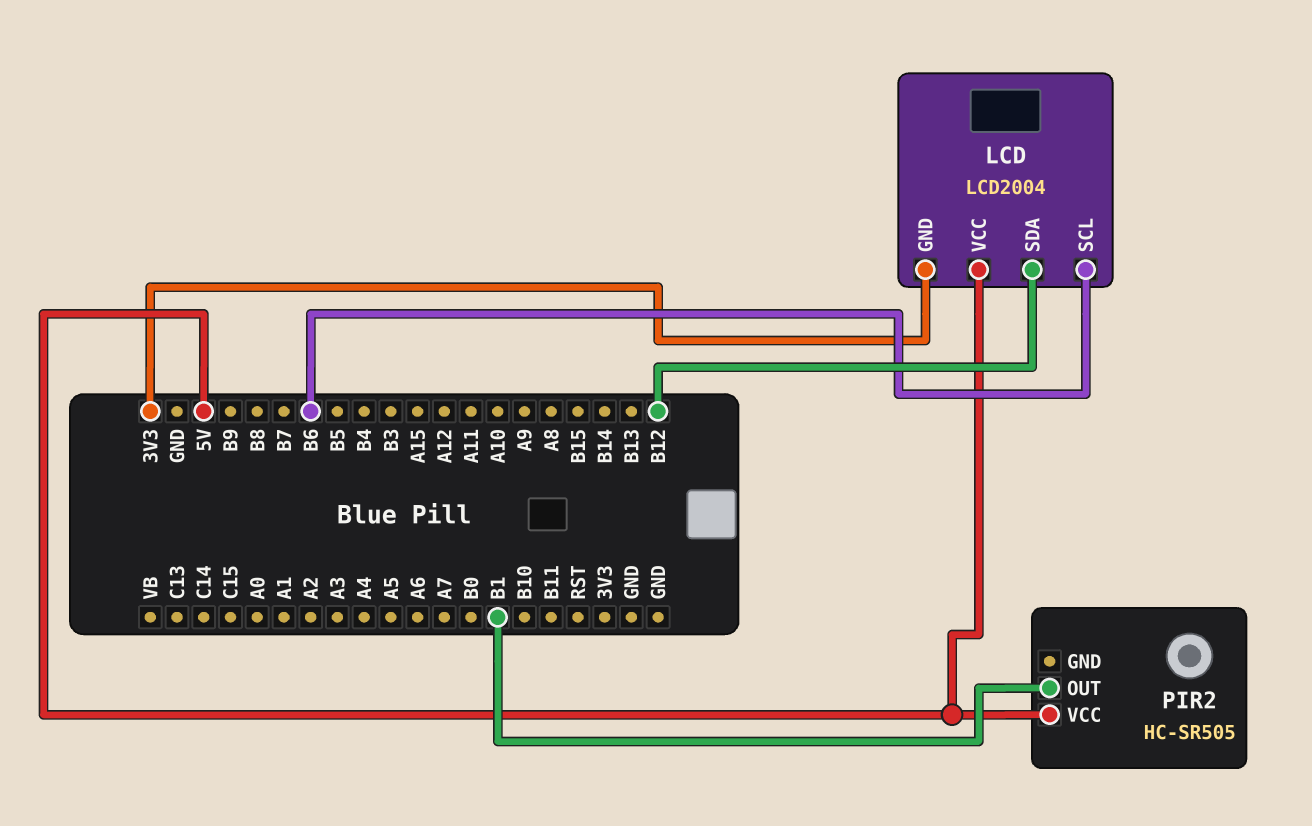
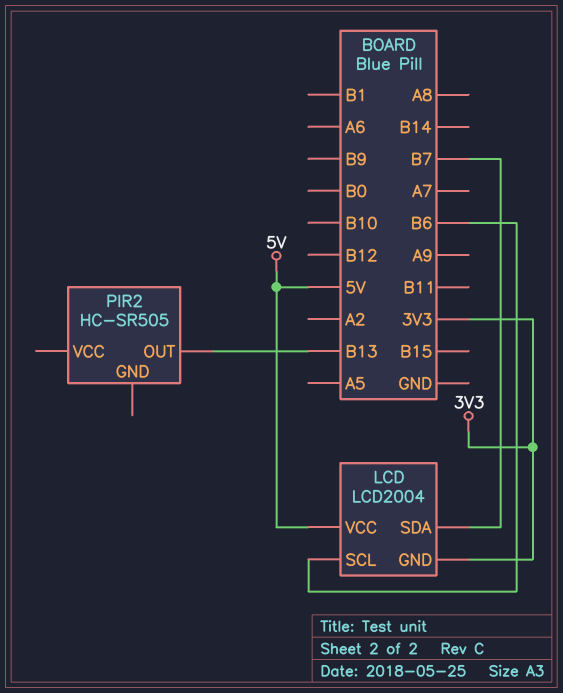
LCD pin SDA: B12 -> B7
PIR2 pin OUT: B1 -> B13
PIR2 pin VCC: 5V -> none

